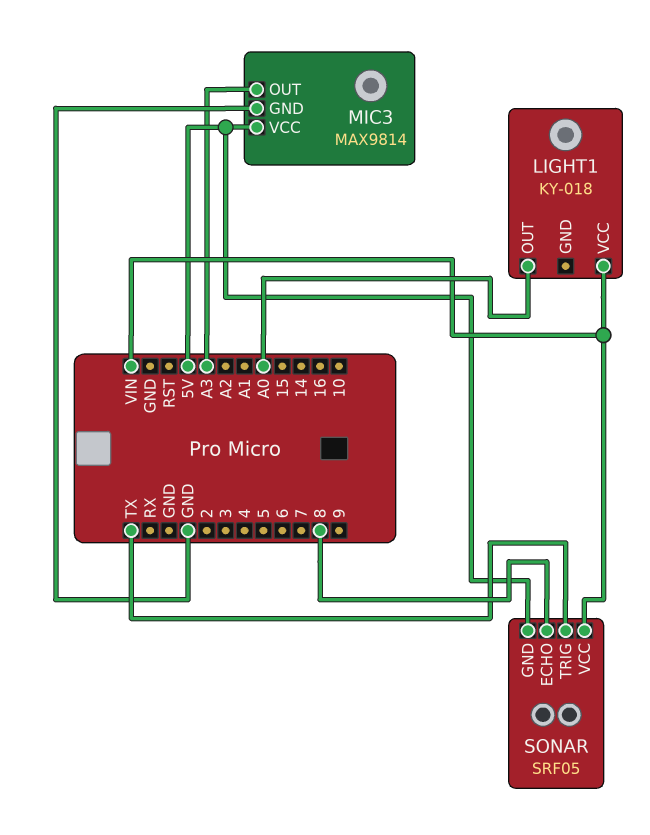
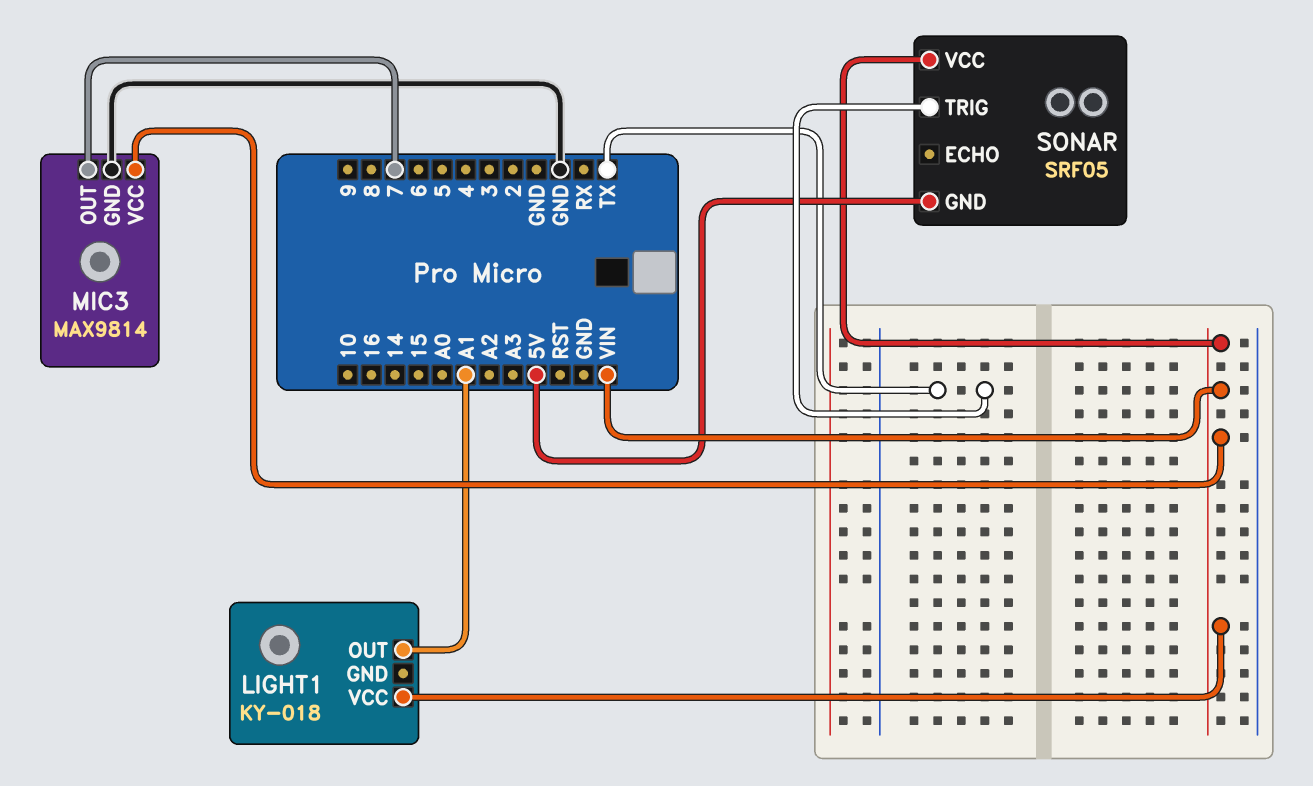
LIGHT1 pin OUT: A0 -> A1
MIC3 pin OUT: A3 -> 7
MIC3 pin VCC: 5V -> VIN
SONAR pin ECHO: 8 -> none

